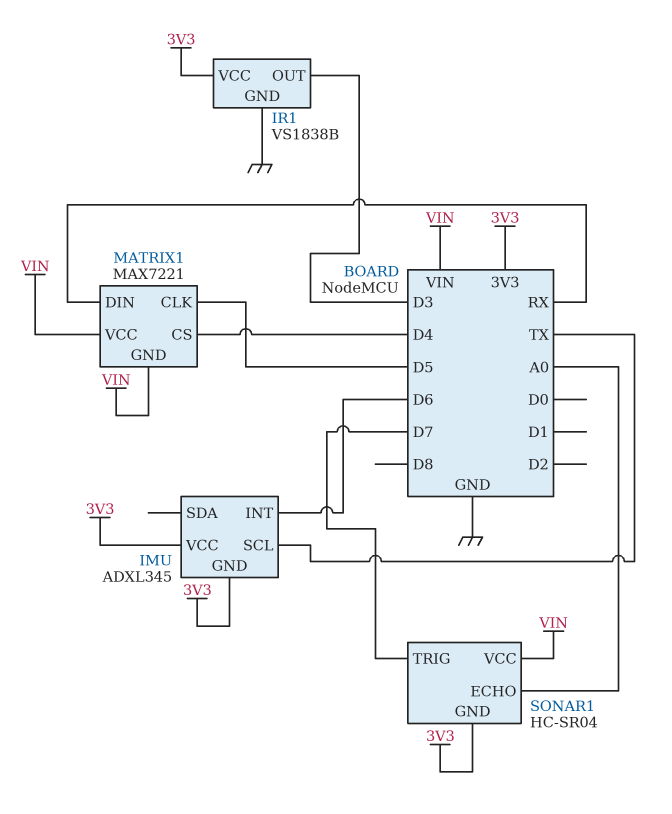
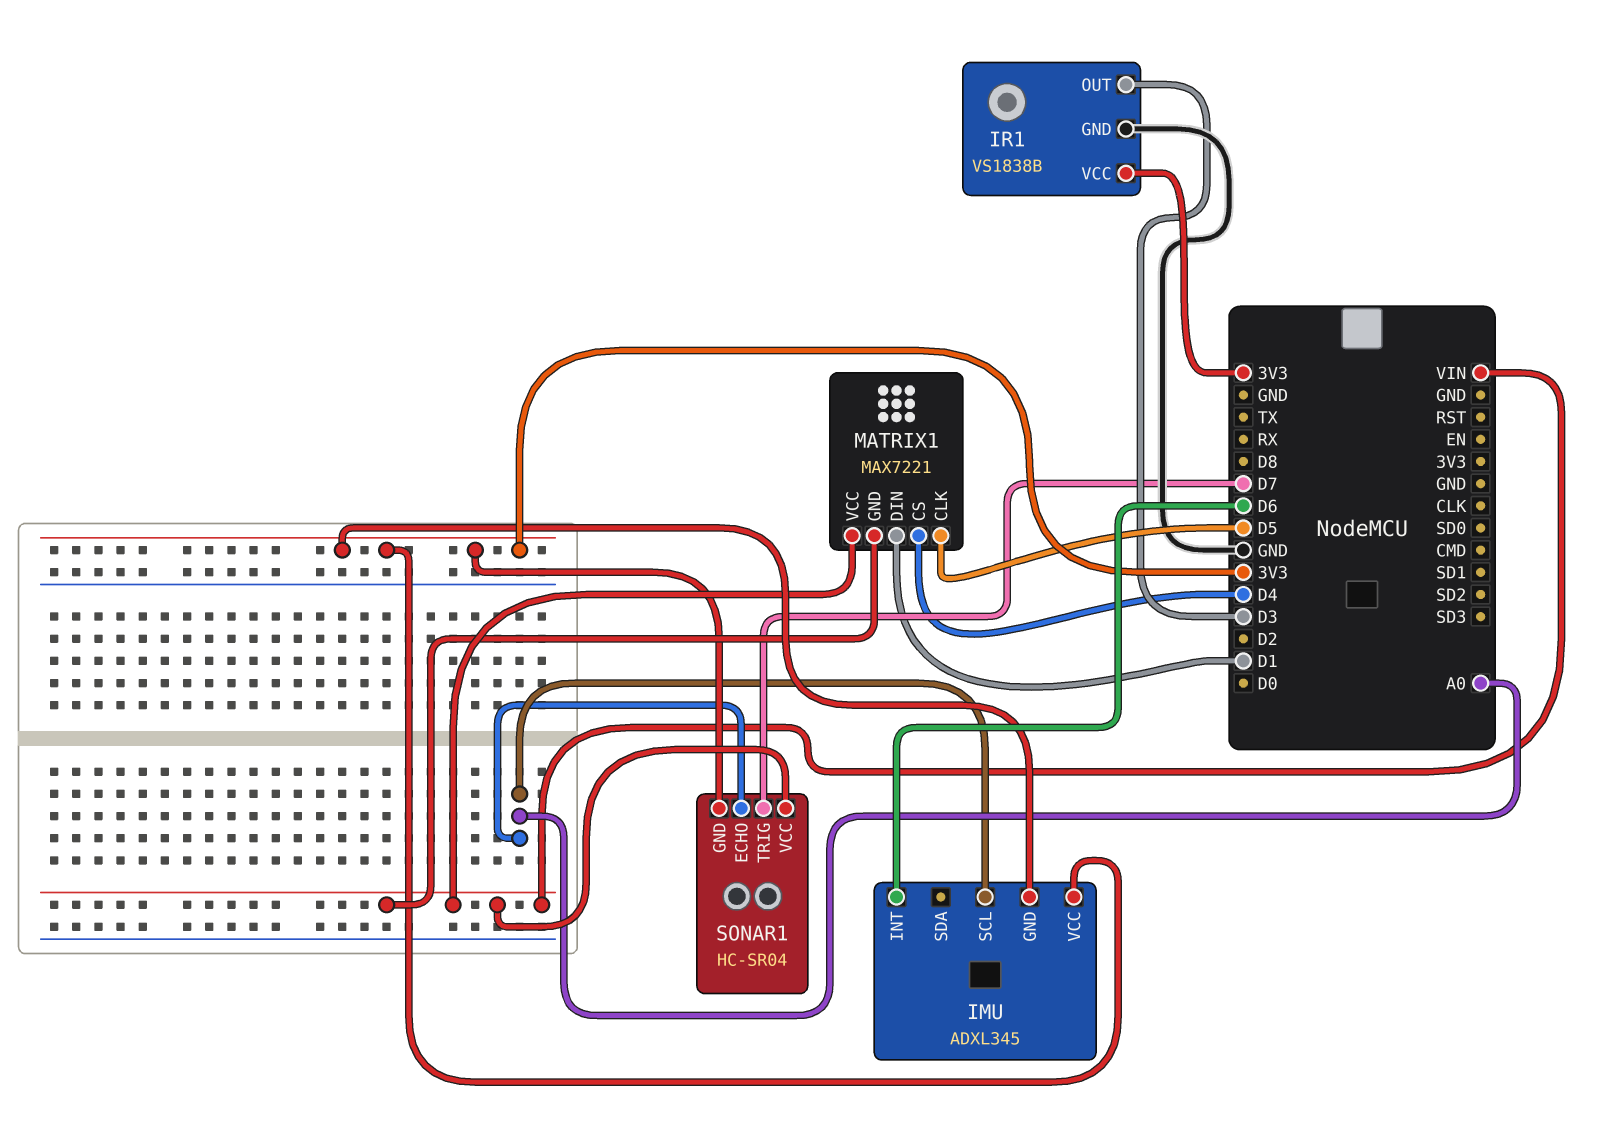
IMU pin SCL: TX -> A0
MATRIX1 pin DIN: RX -> D1

